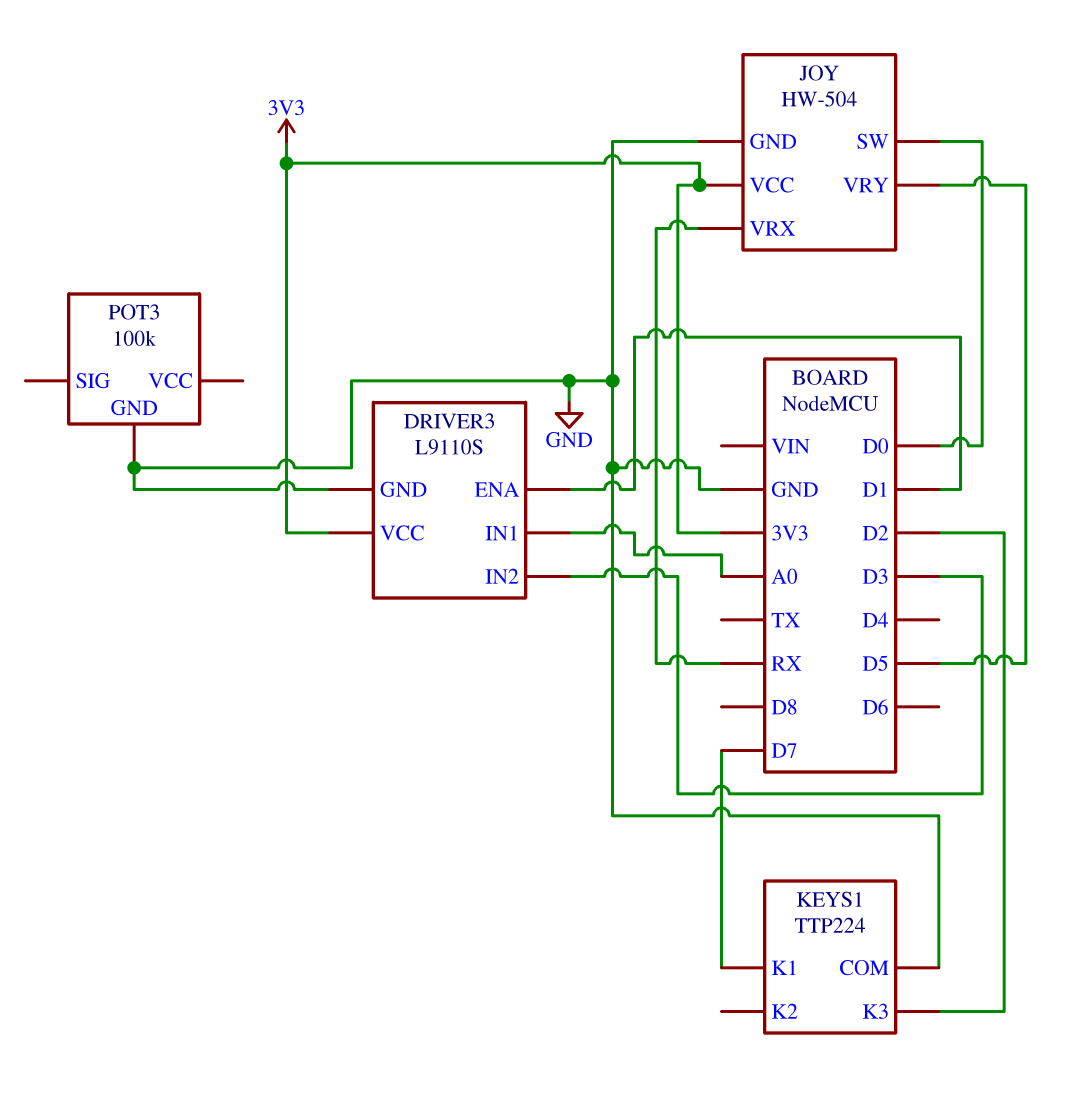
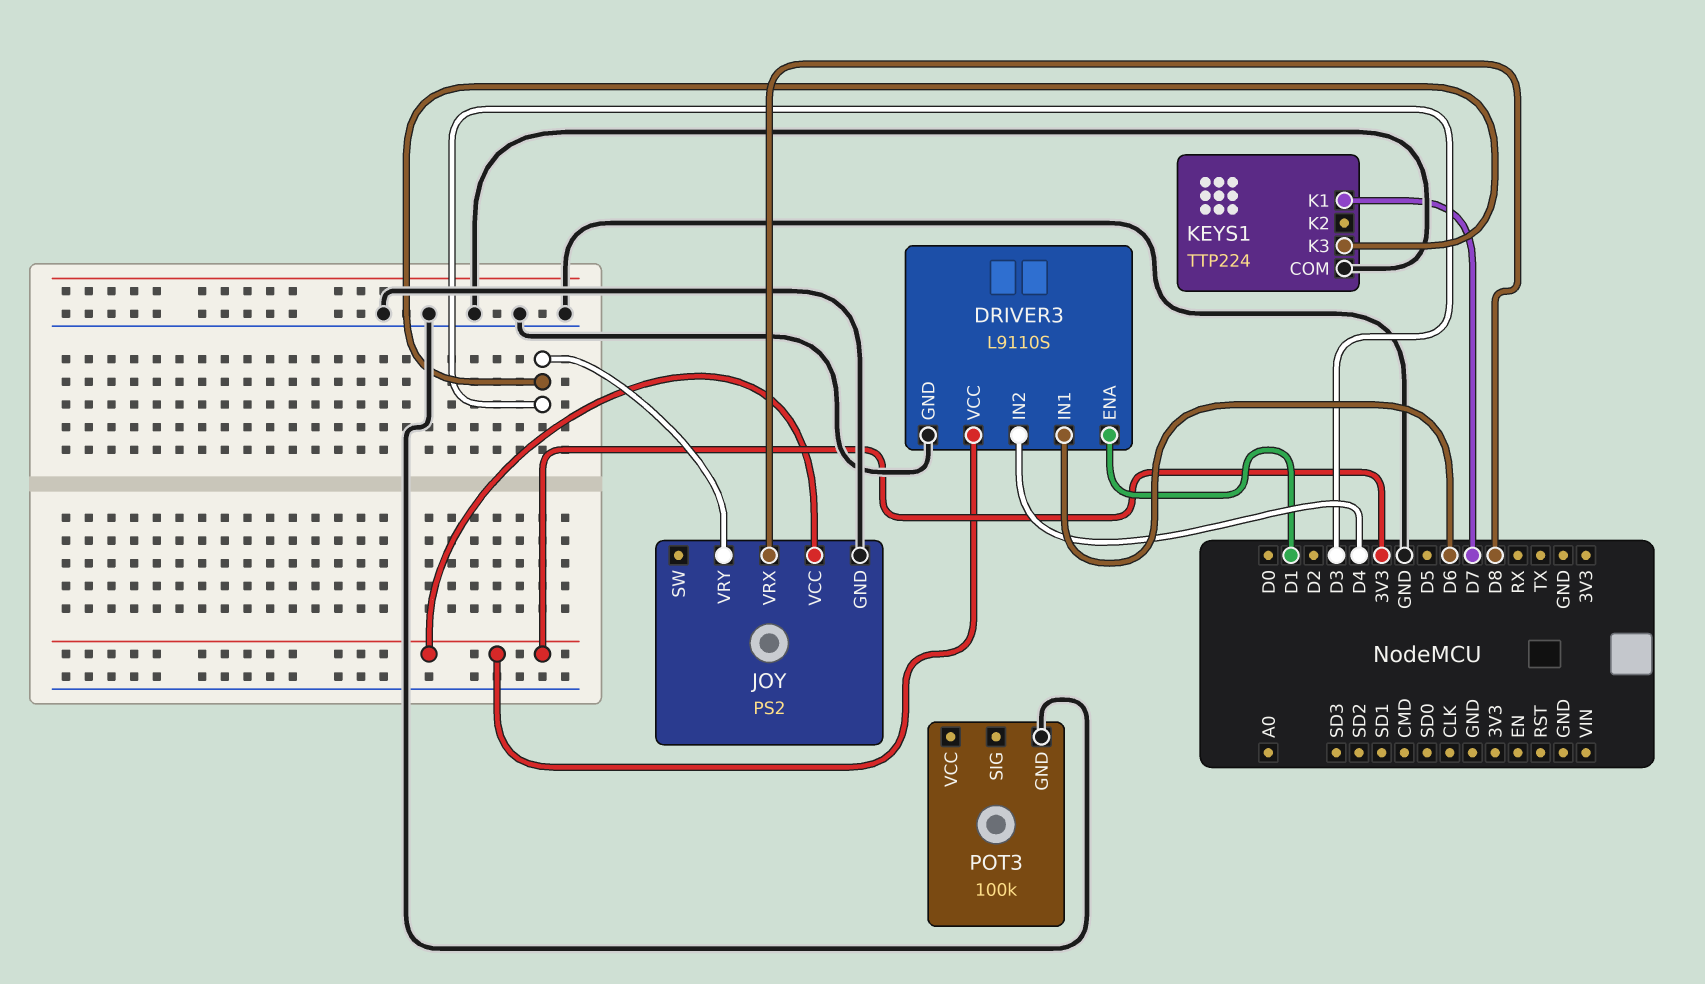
DRIVER3 pin IN1: A0 -> D6
DRIVER3 pin IN2: D3 -> D4
JOY: HW-504 -> PS2
JOY pin SW: D0 -> none
JOY pin VRX: RX -> D8
JOY pin VRY: D5 -> D3
KEYS1 pin K3: D2 -> D3

